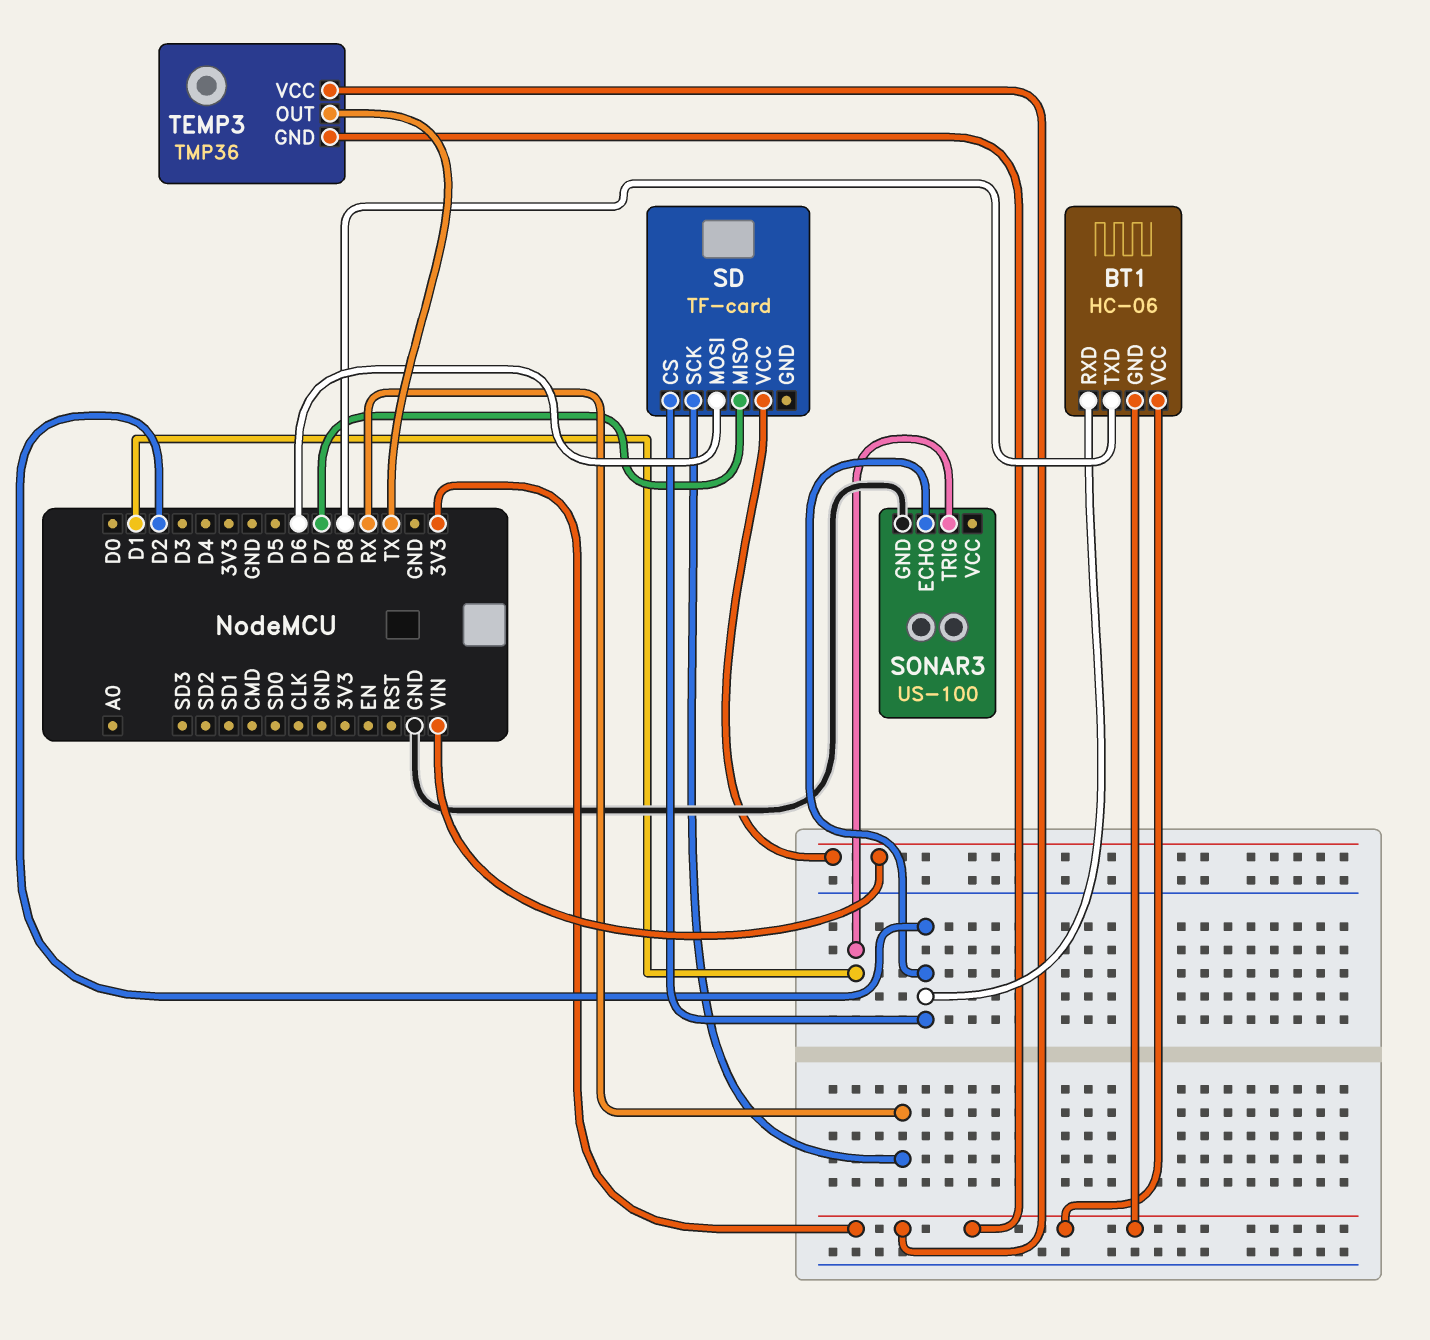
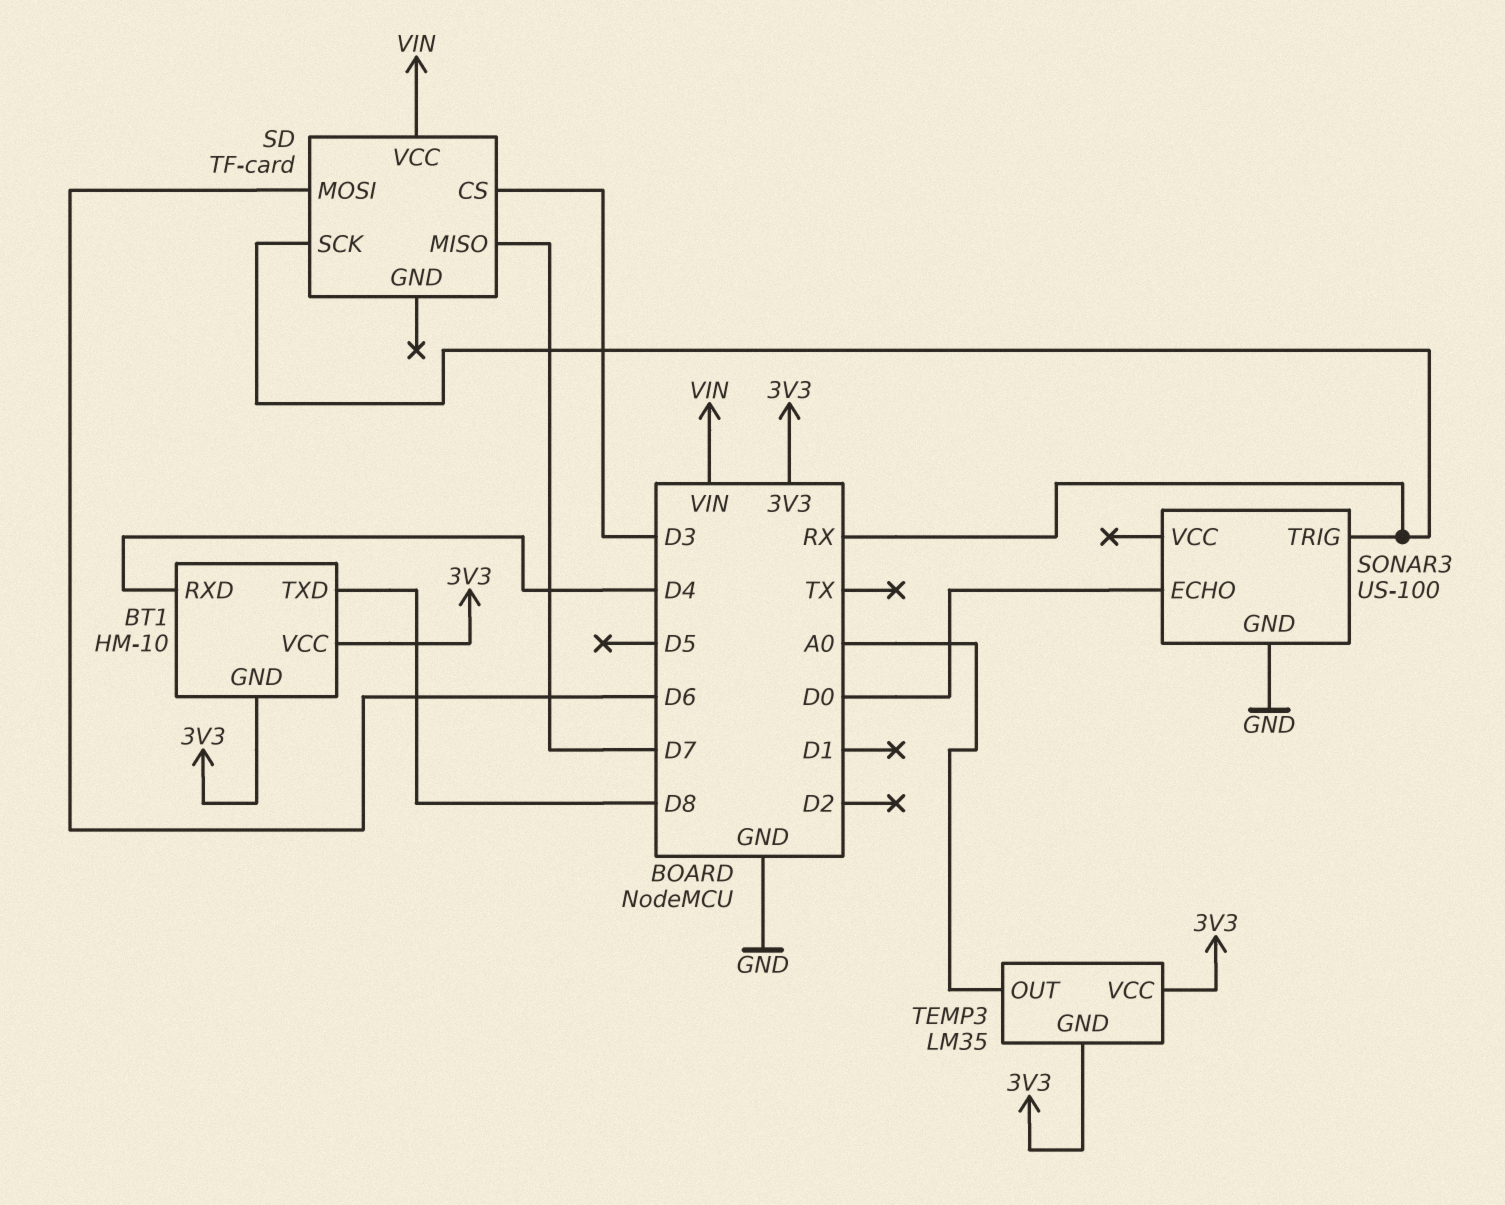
BT1: HC-06 -> HM-10
BT1 pin RXD: D2 -> D4
SD pin CS: D2 -> D3
SONAR3 pin ECHO: D2 -> D0
SONAR3 pin TRIG: D1 -> RX
TEMP3: TMP36 -> LM35
TEMP3 pin OUT: TX -> A0

